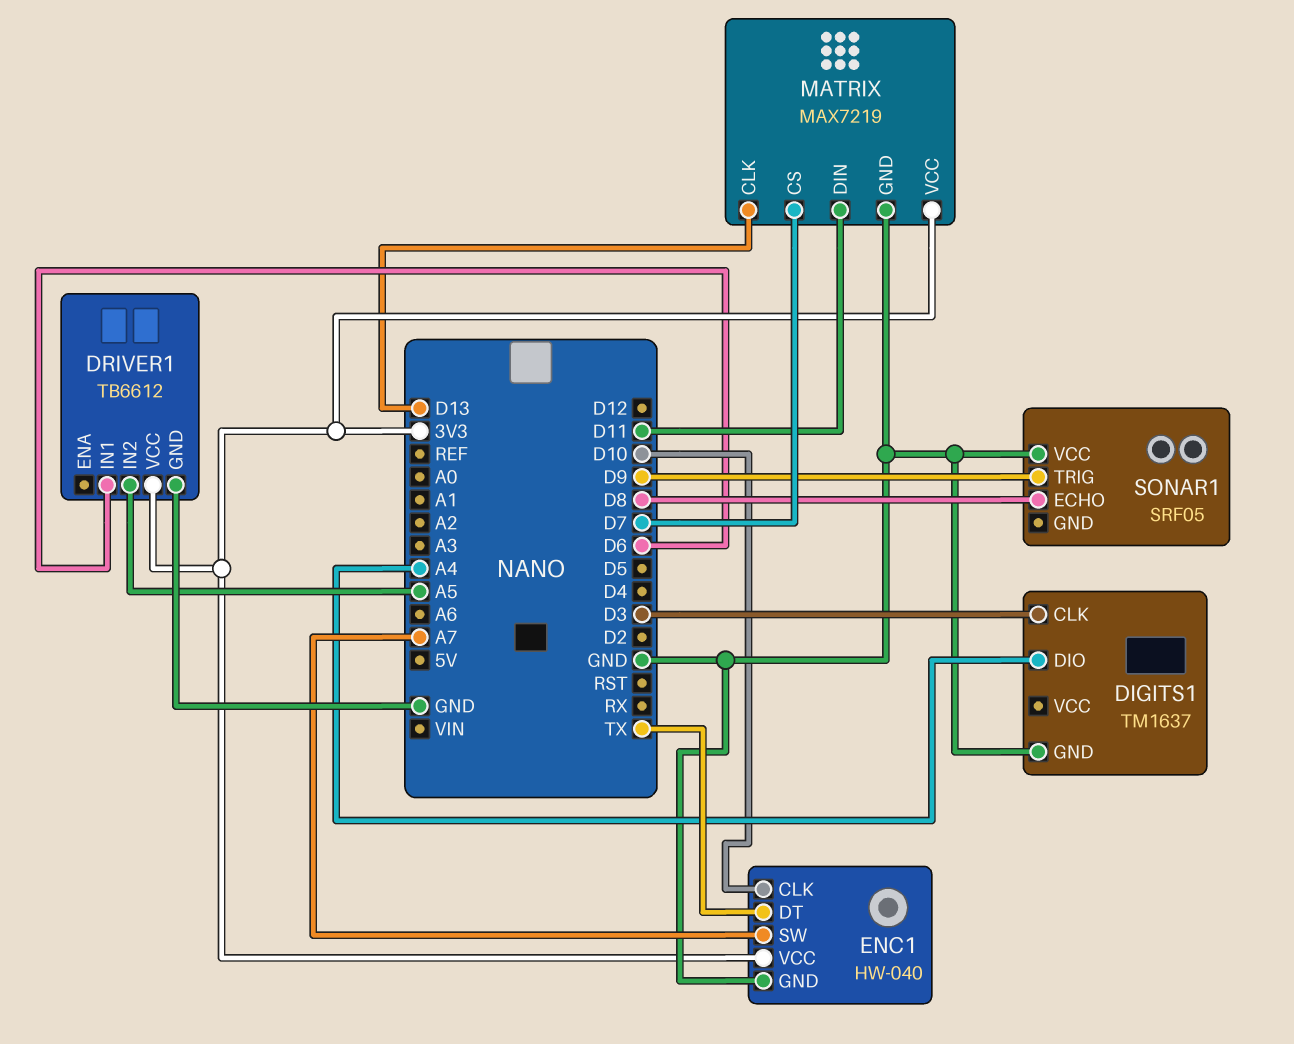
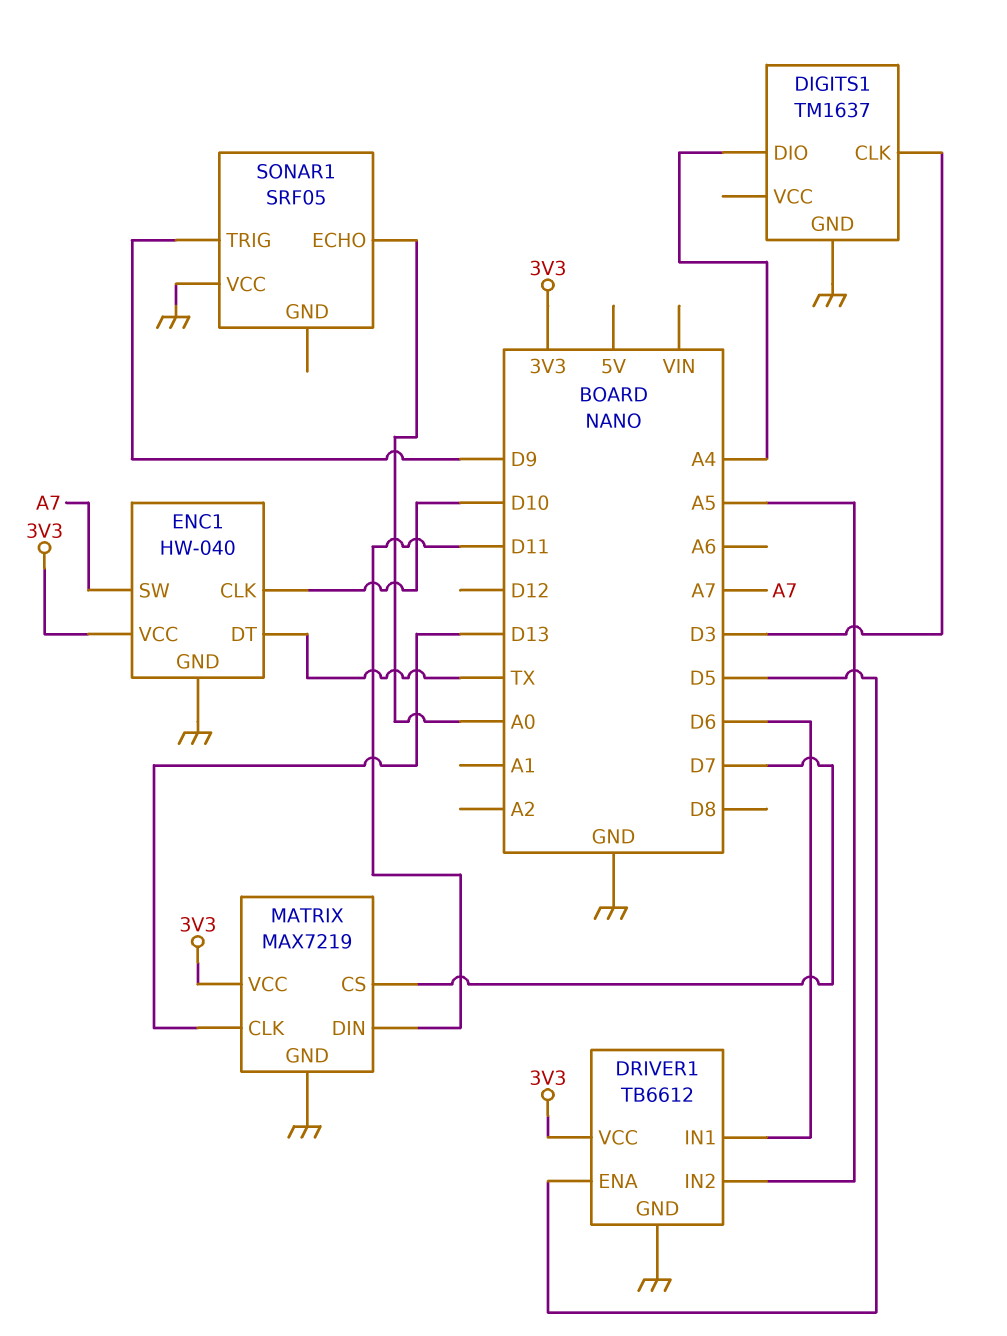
DRIVER1 pin ENA: none -> D5
SONAR1 pin ECHO: D8 -> A0

